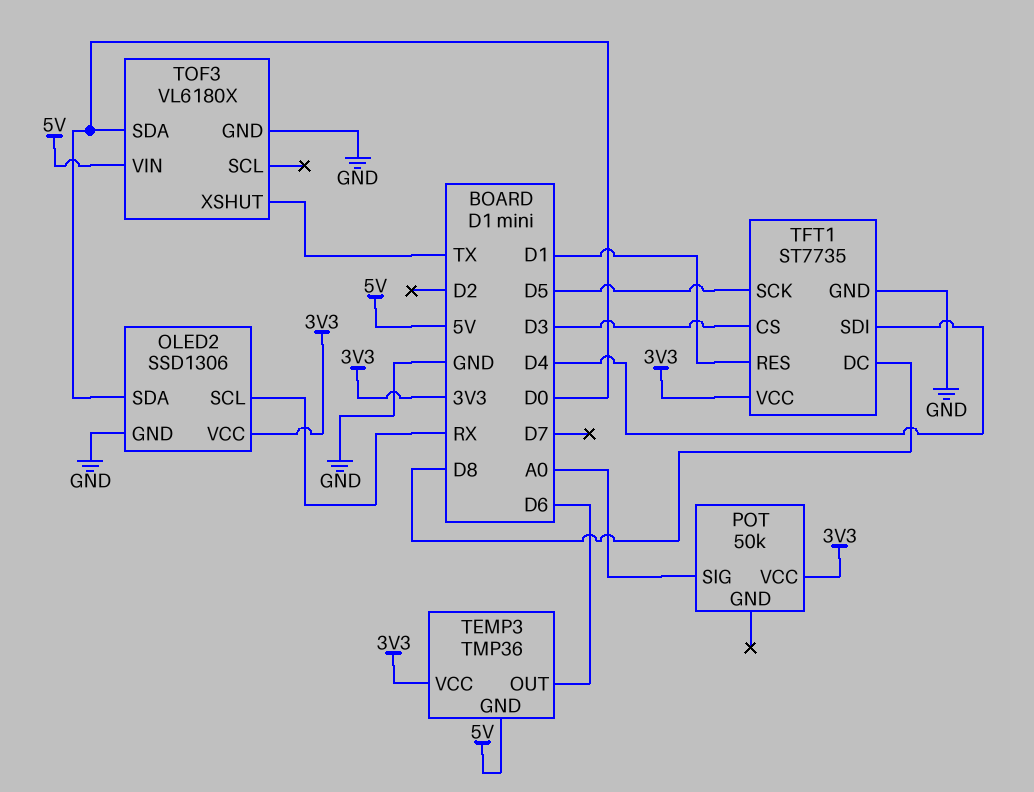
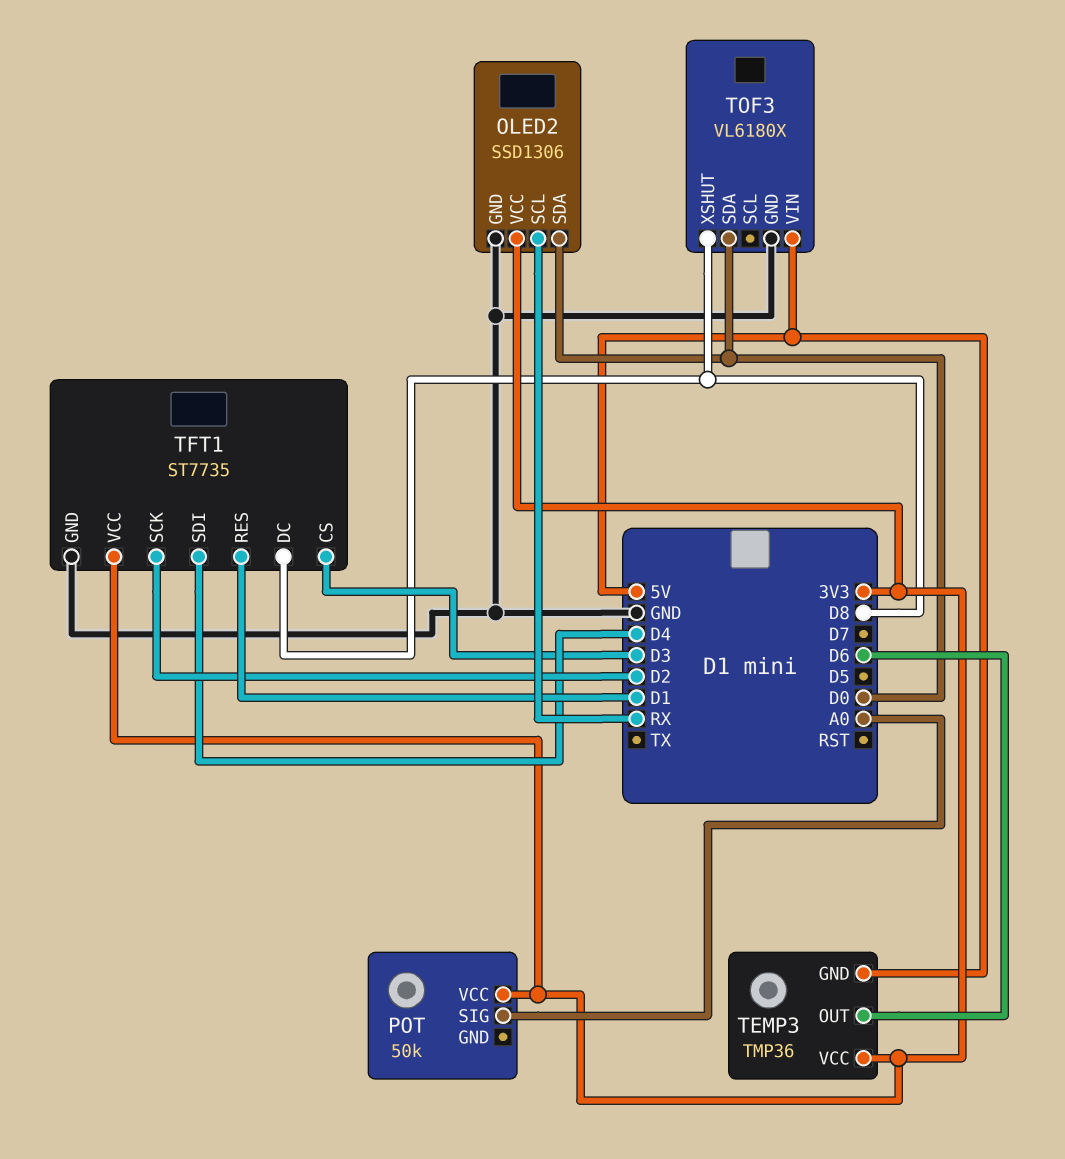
TFT1 pin SCK: D5 -> D2
TOF3 pin XSHUT: TX -> D8

